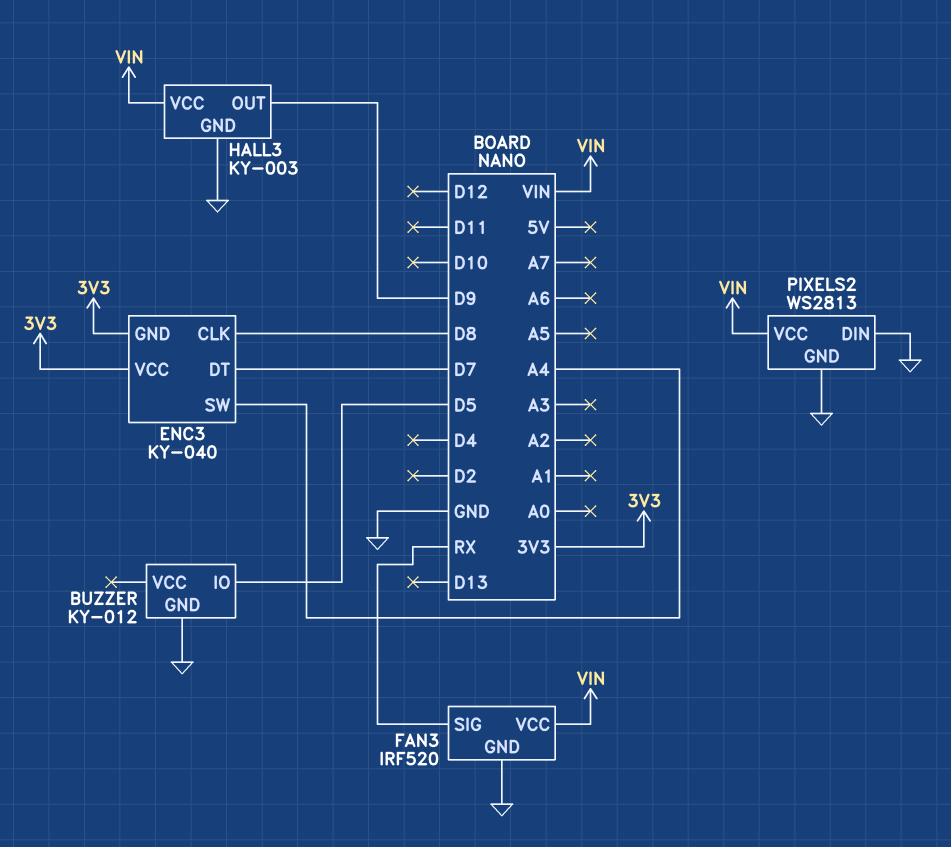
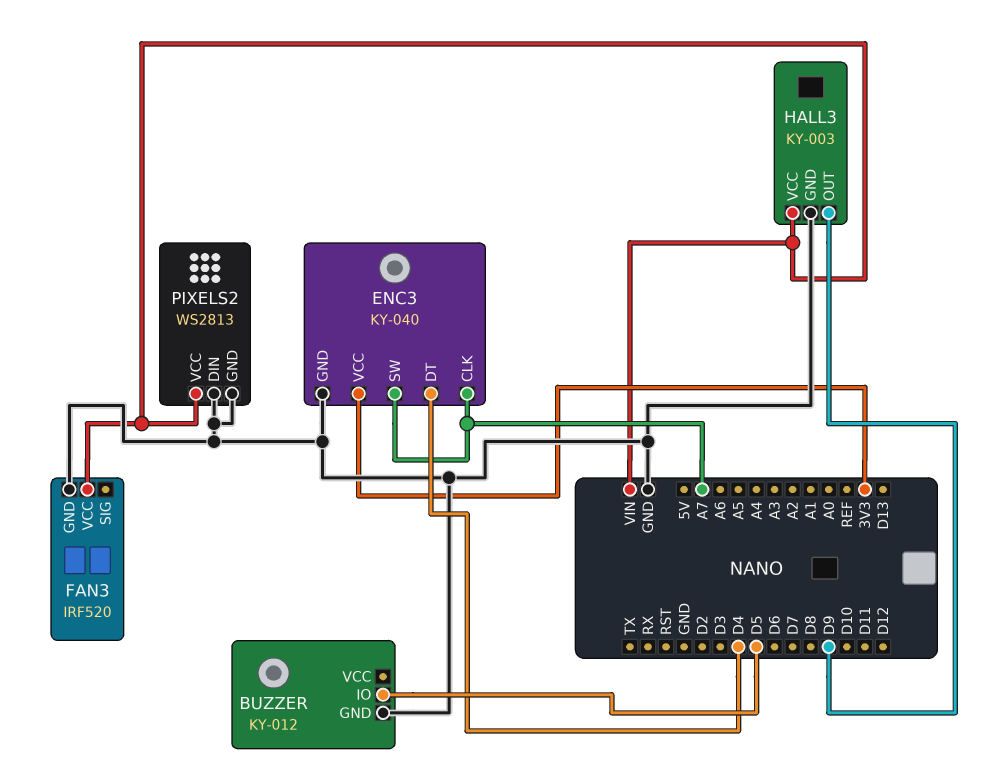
ENC3 pin CLK: D8 -> A7
ENC3 pin DT: D7 -> D4
ENC3 pin GND: 3V3 -> GND
ENC3 pin SW: A4 -> A7
FAN3 pin SIG: RX -> none

